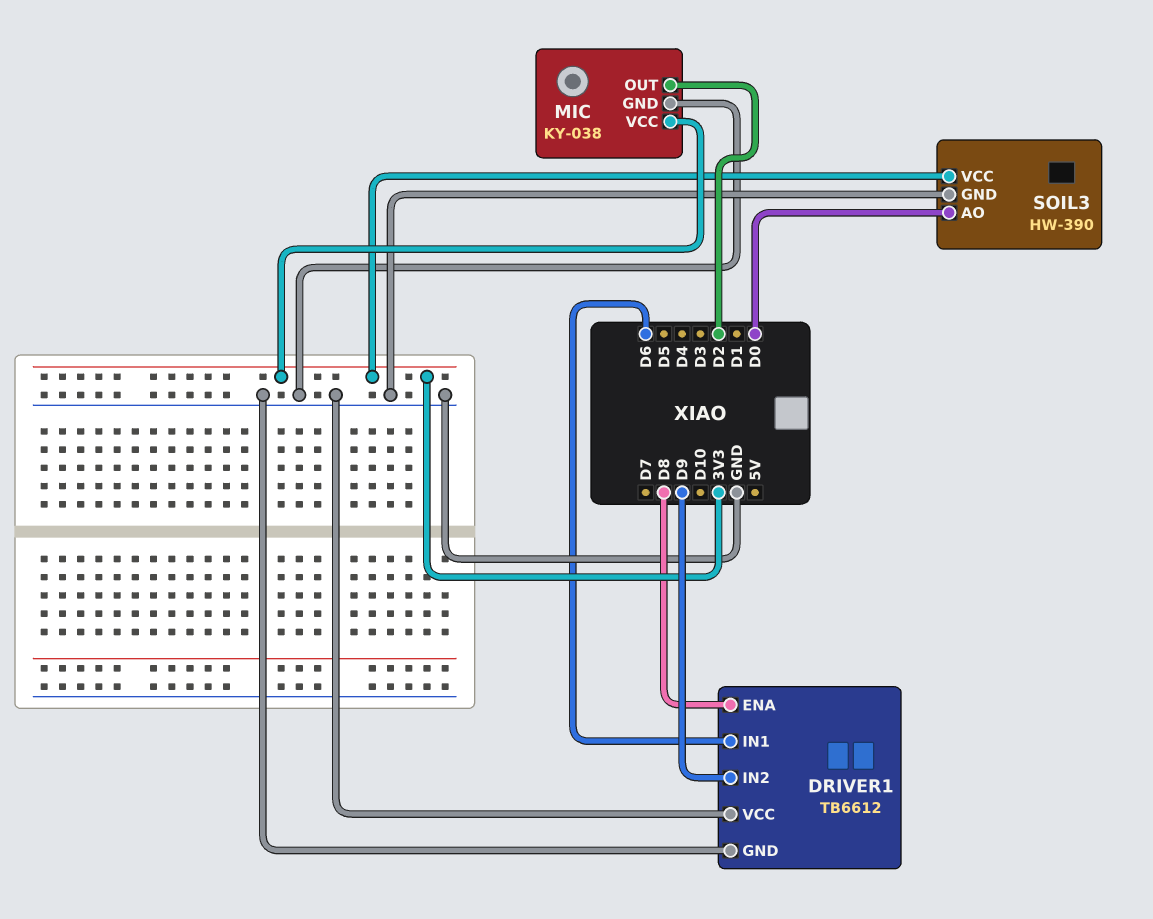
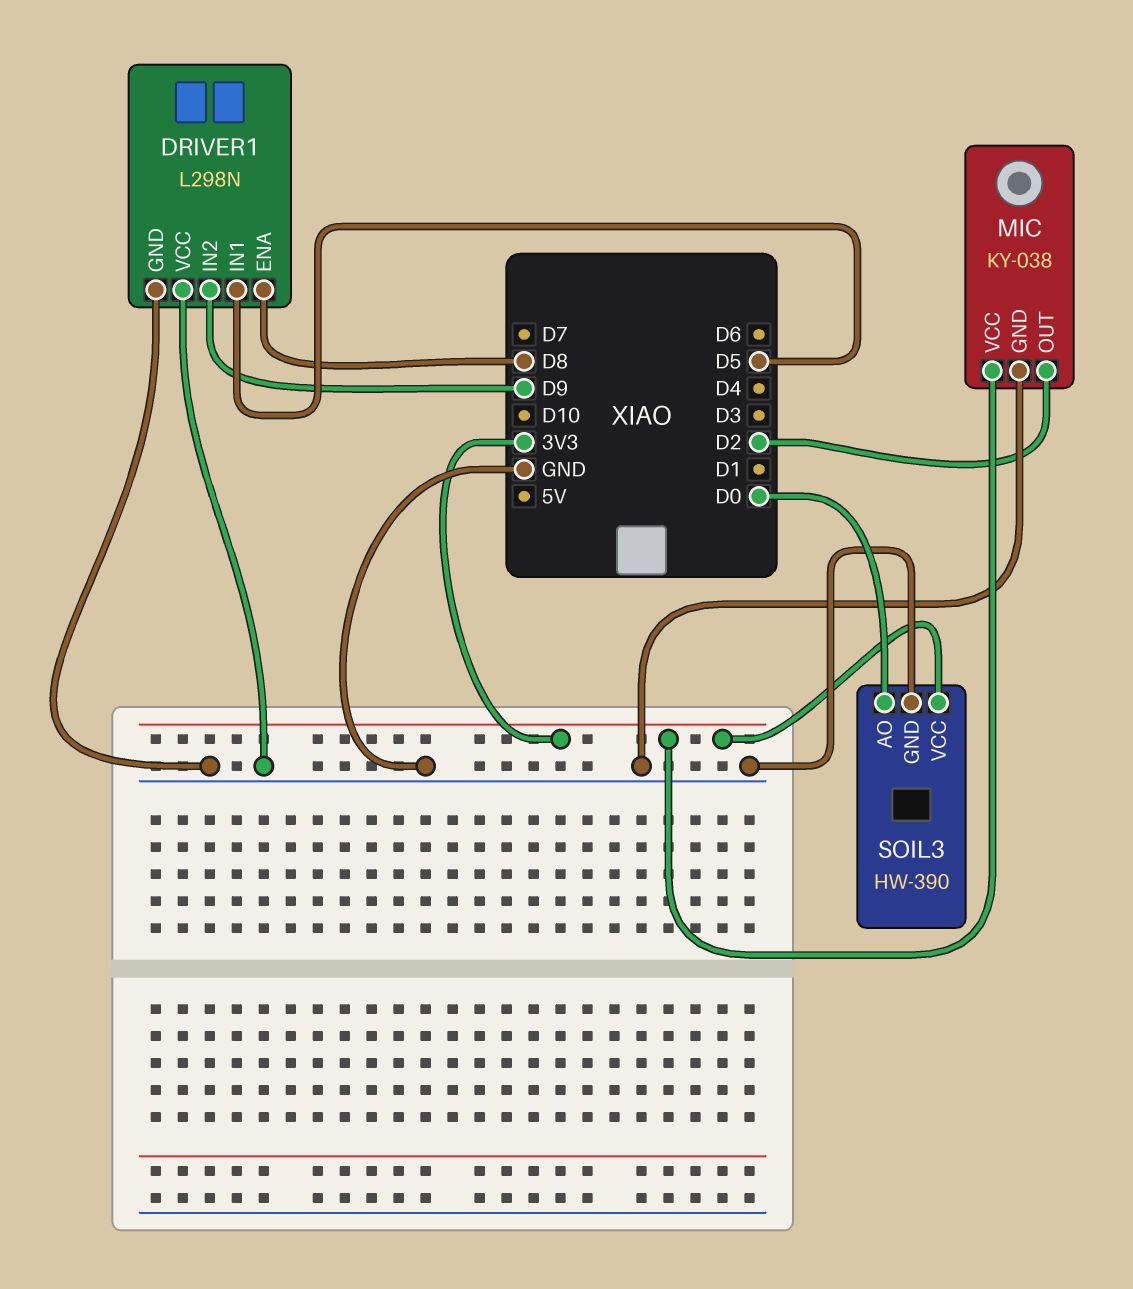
DRIVER1: TB6612 -> L298N
DRIVER1 pin IN1: D6 -> D5

